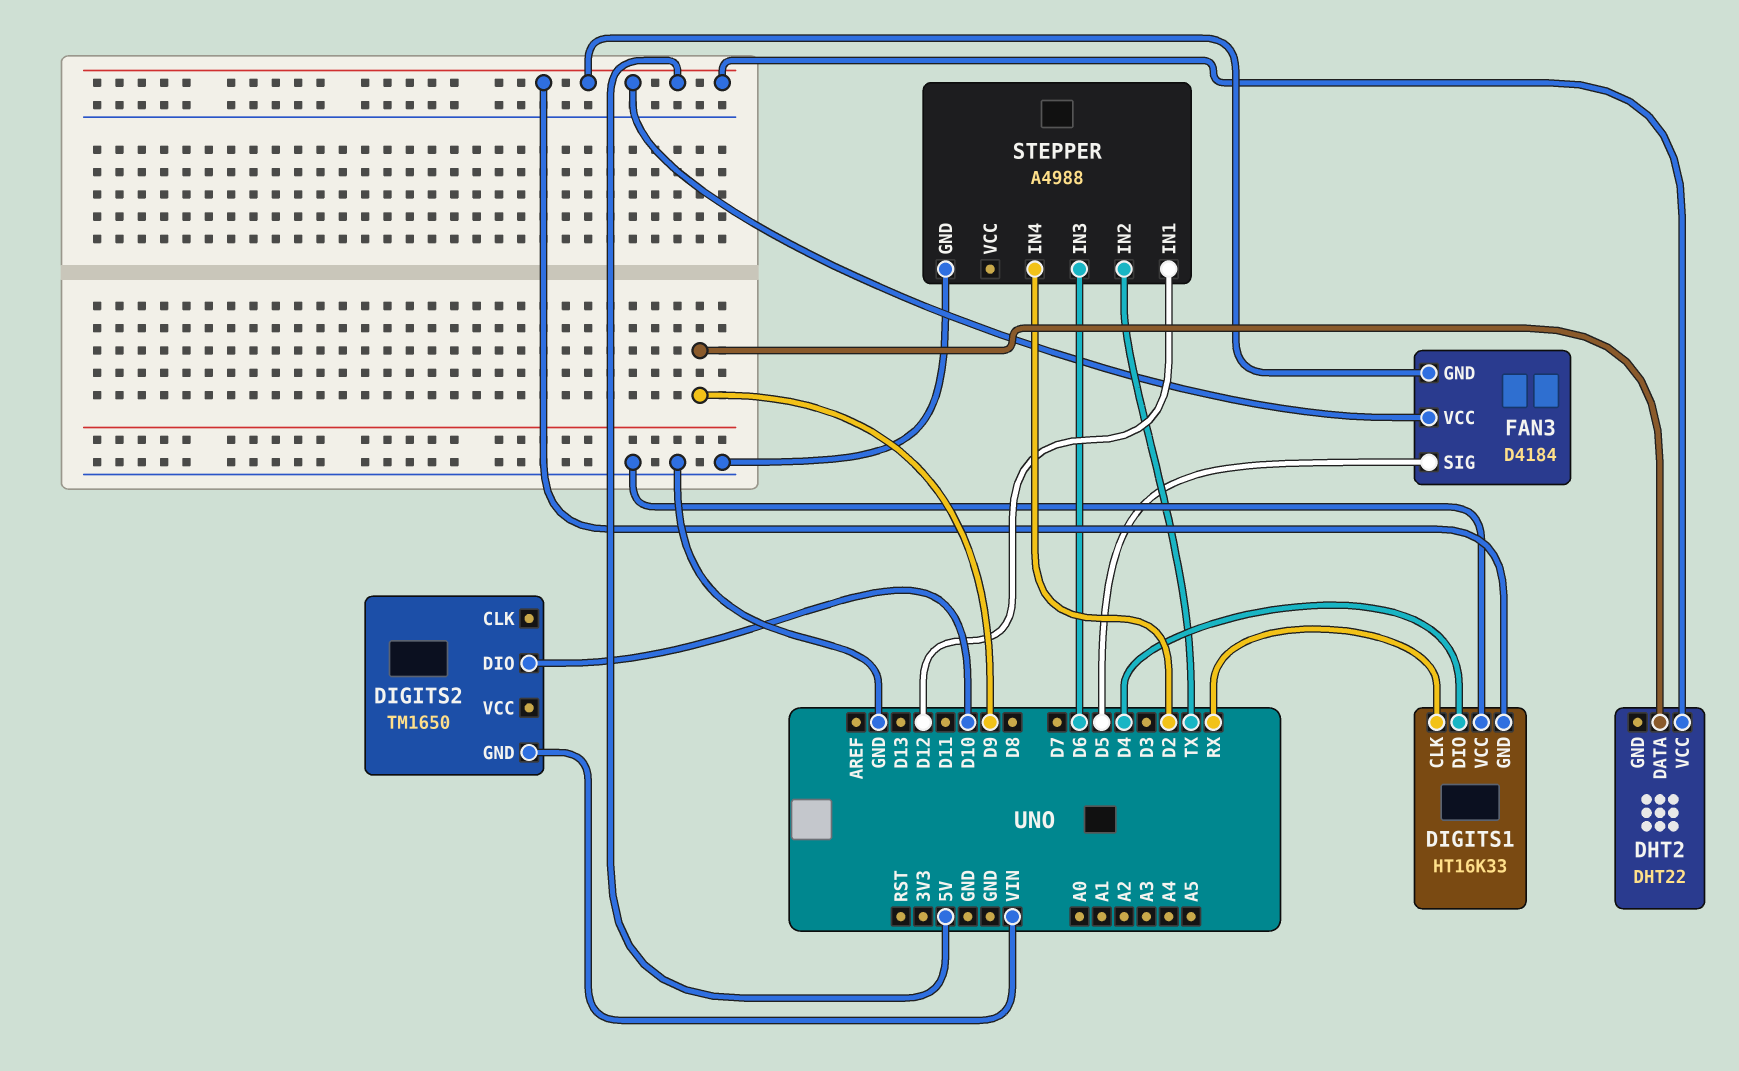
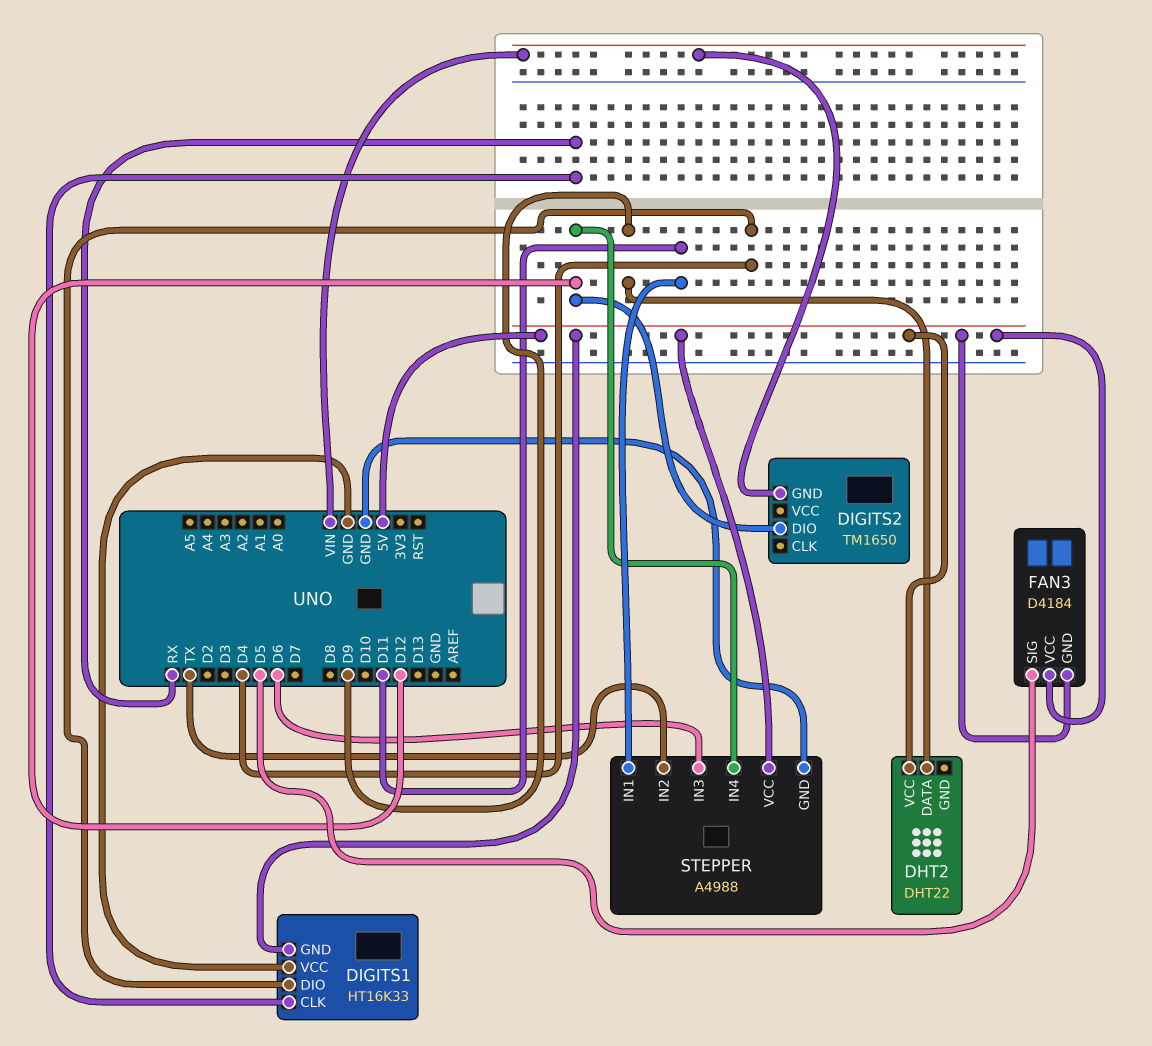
DIGITS2 pin DIO: D10 -> D12
STEPPER pin IN1: D12 -> D11
STEPPER pin IN4: D2 -> D12
STEPPER pin VCC: none -> 5V

